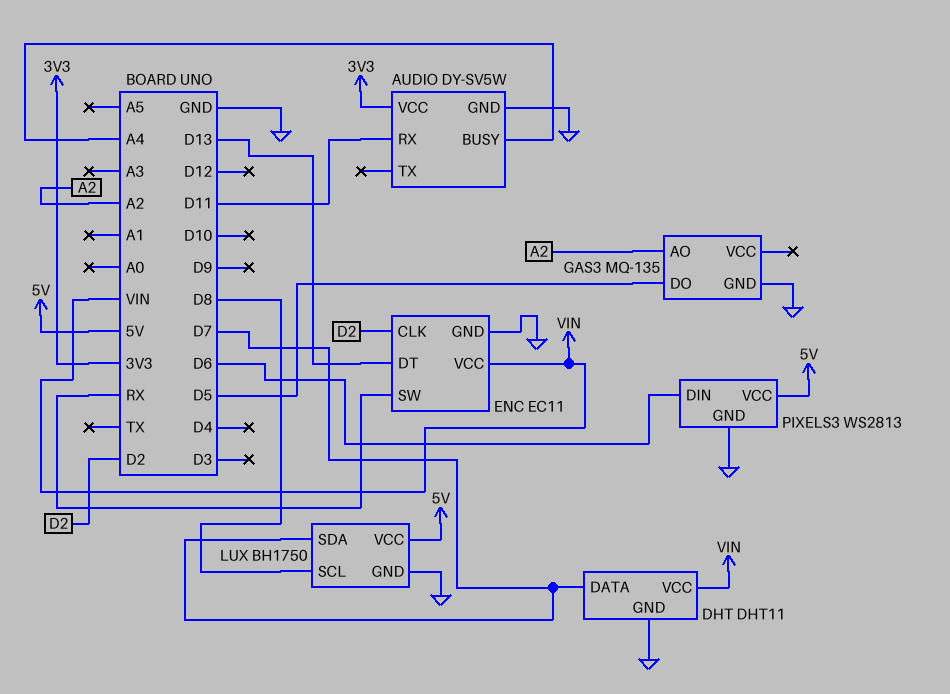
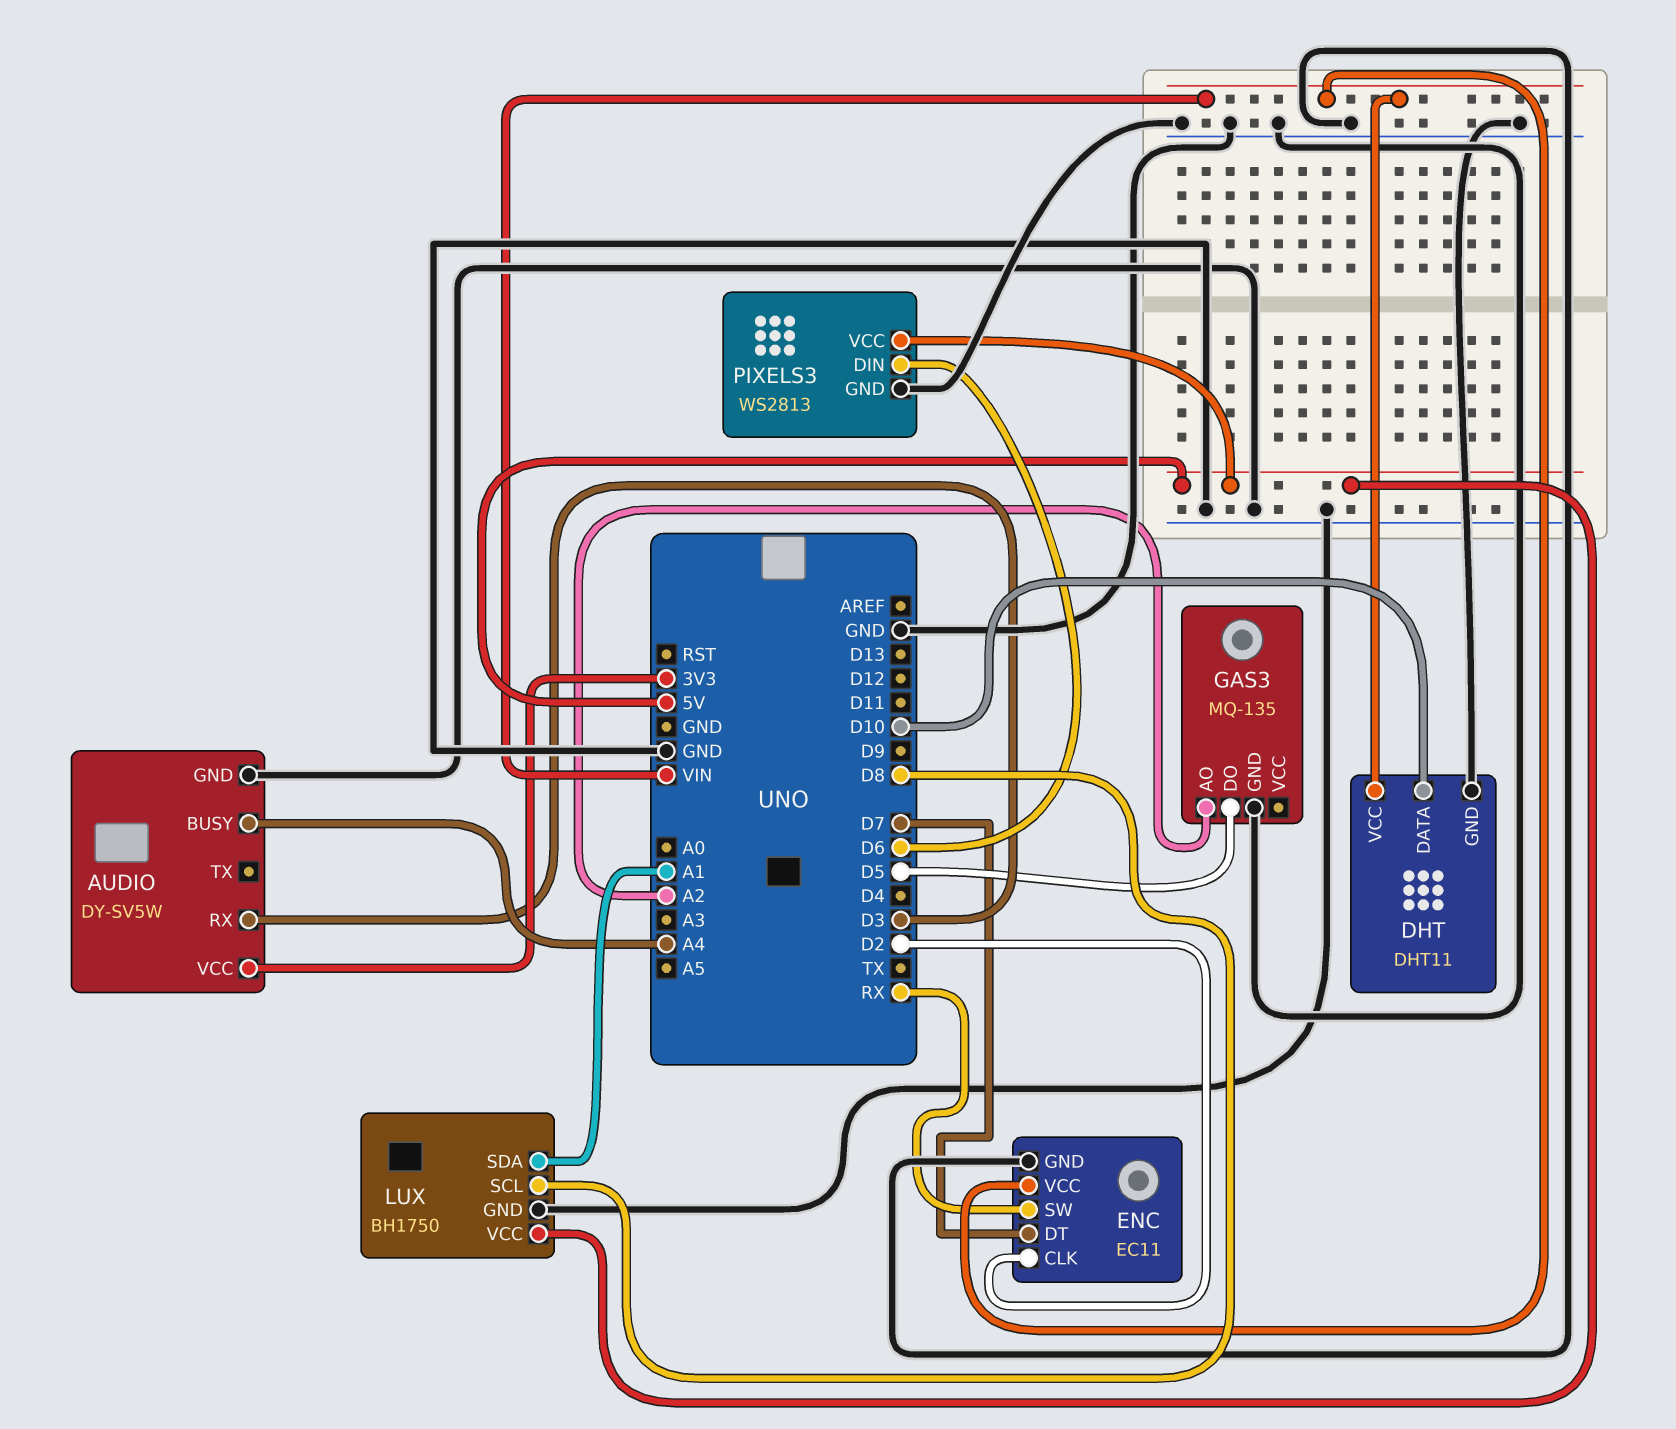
AUDIO pin RX: D11 -> D3
DHT pin DATA: D7 -> D10
ENC pin DT: D13 -> D7
LUX pin SDA: D7 -> A1

